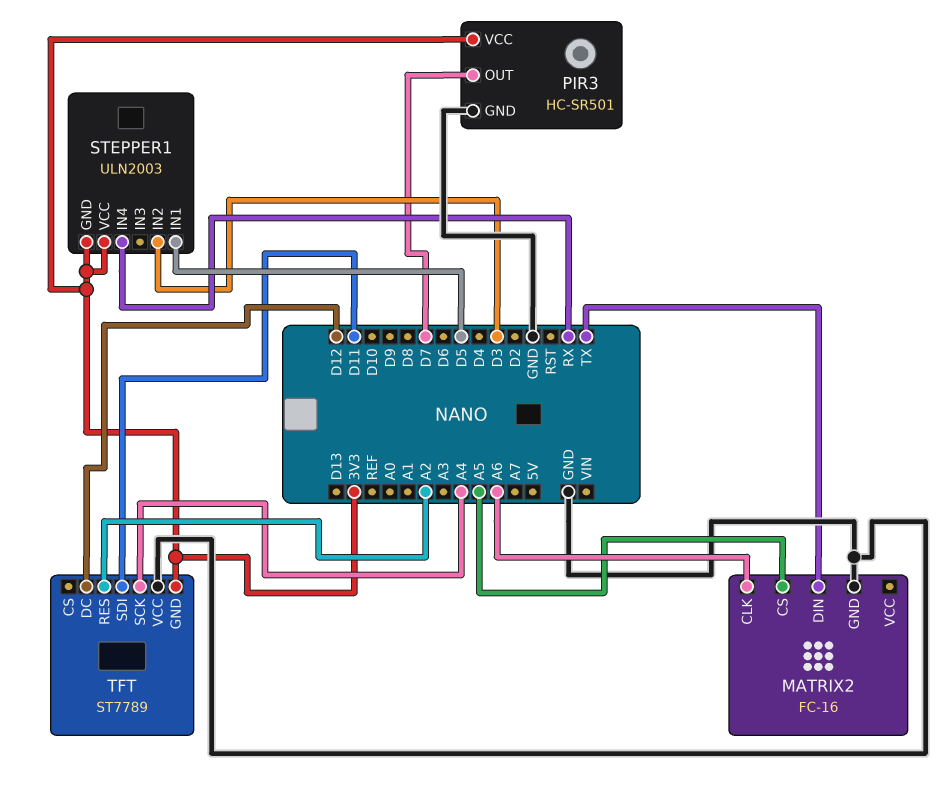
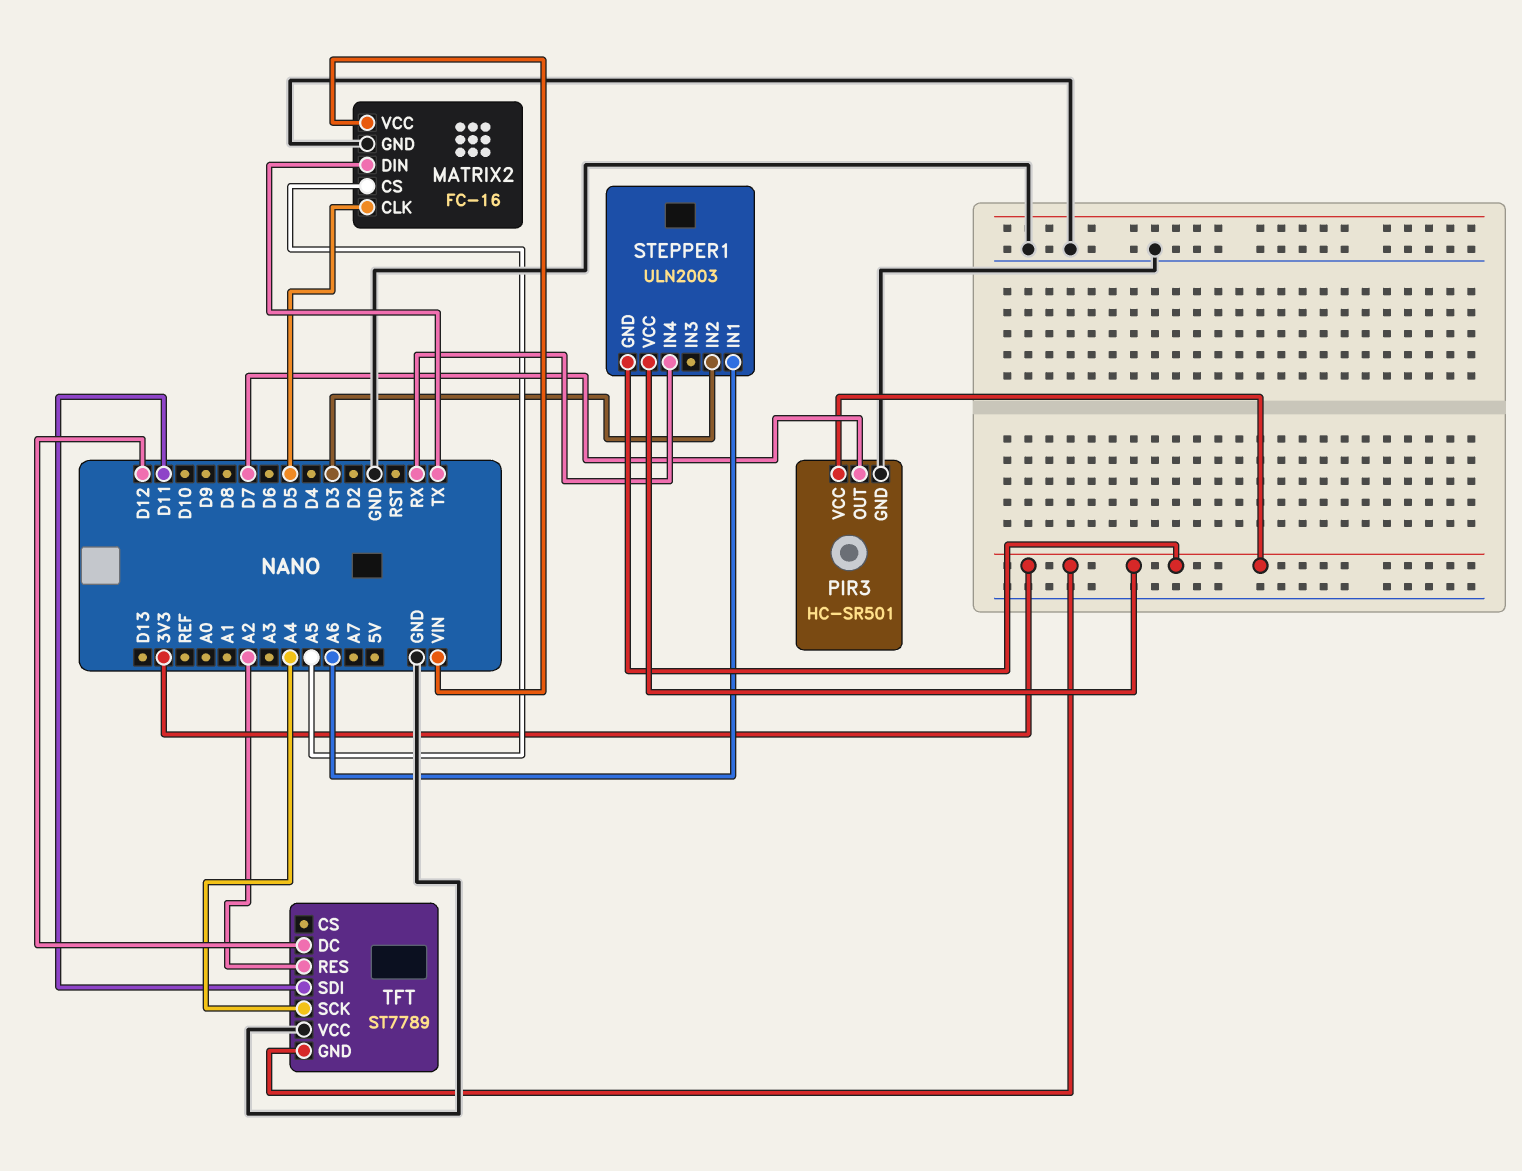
MATRIX2 pin CLK: A6 -> D5
MATRIX2 pin VCC: none -> VIN
STEPPER1 pin IN1: D5 -> A6

